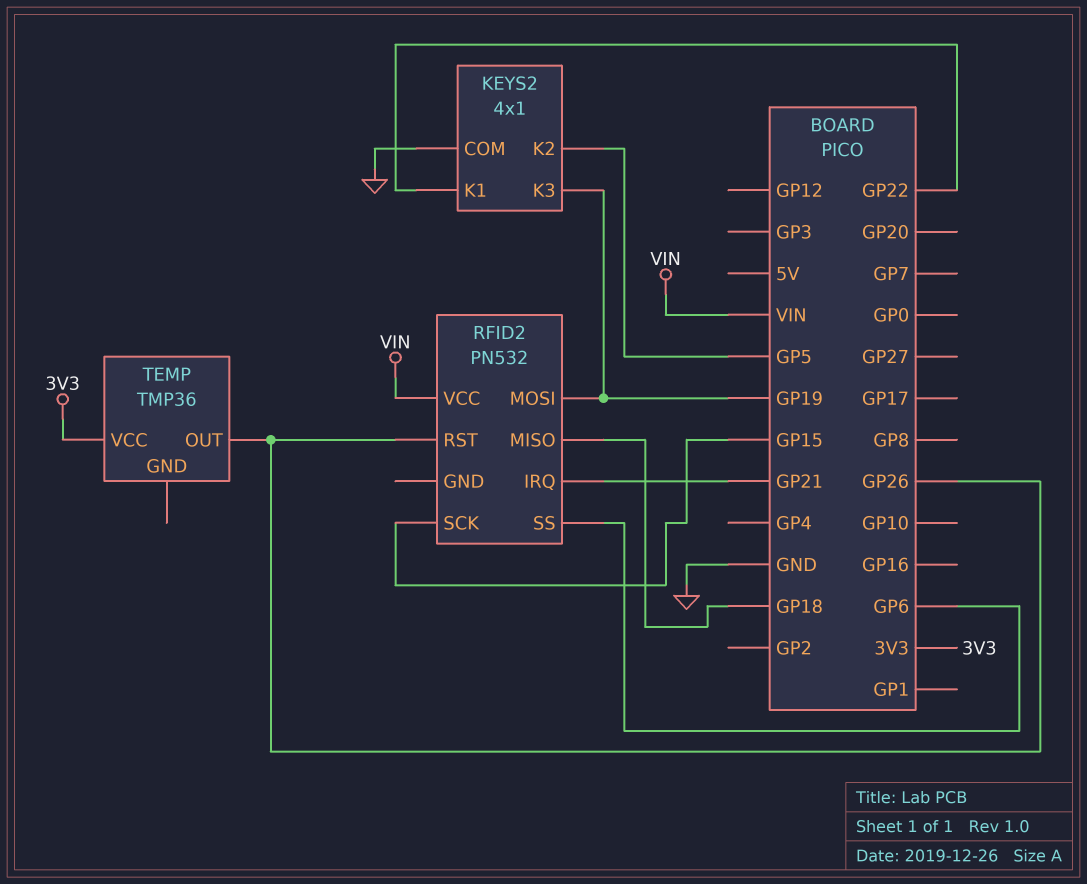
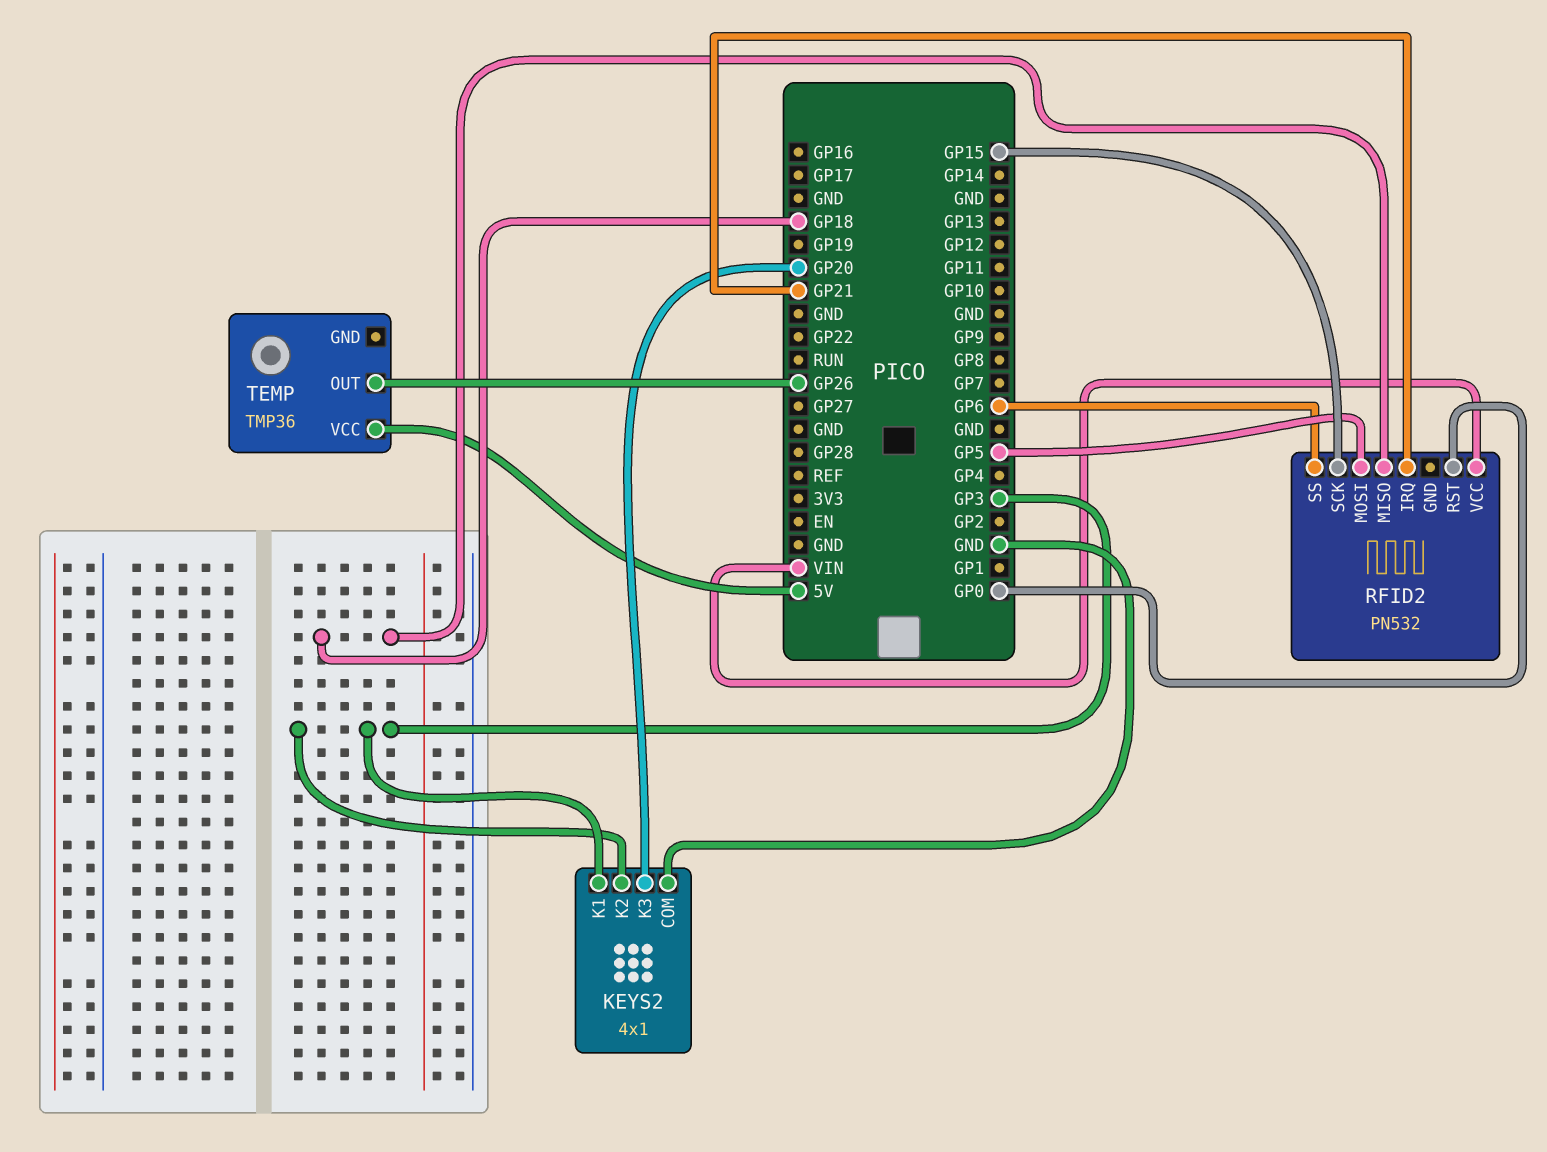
KEYS2 pin K1: GP22 -> GP3
KEYS2 pin K2: GP5 -> GP3
KEYS2 pin K3: GP19 -> GP20
RFID2 pin MOSI: GP19 -> GP5
RFID2 pin RST: GP26 -> GP0
TEMP pin VCC: 3V3 -> 5V

